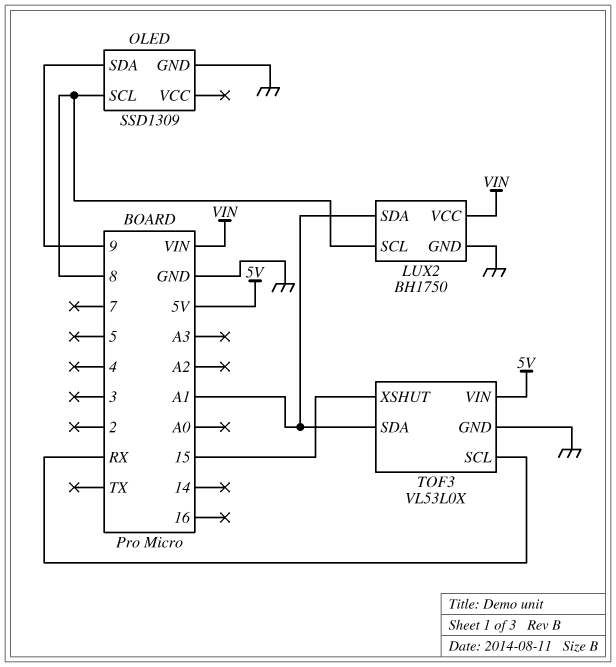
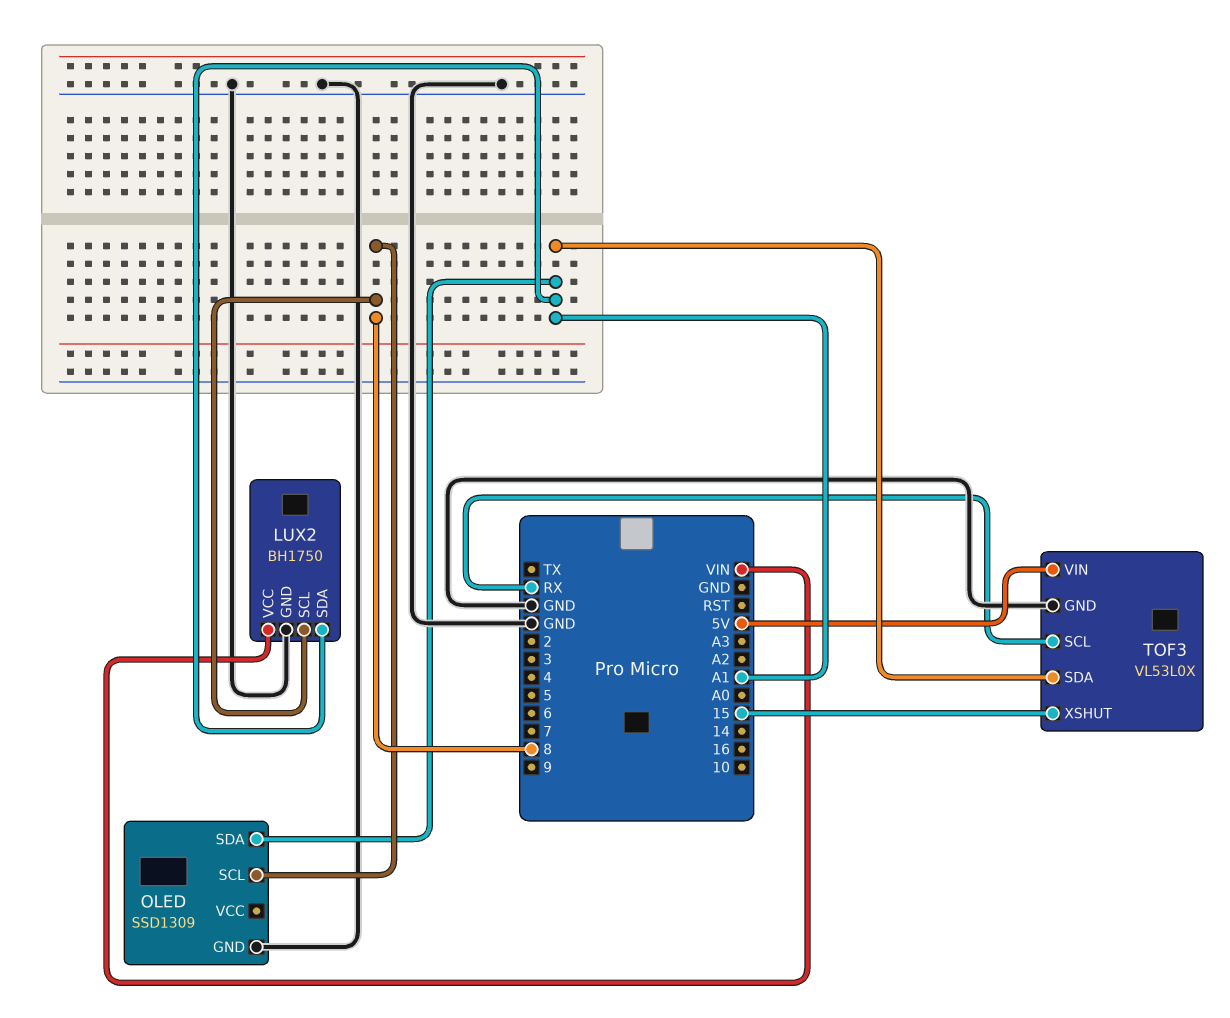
OLED pin SDA: 9 -> A1

